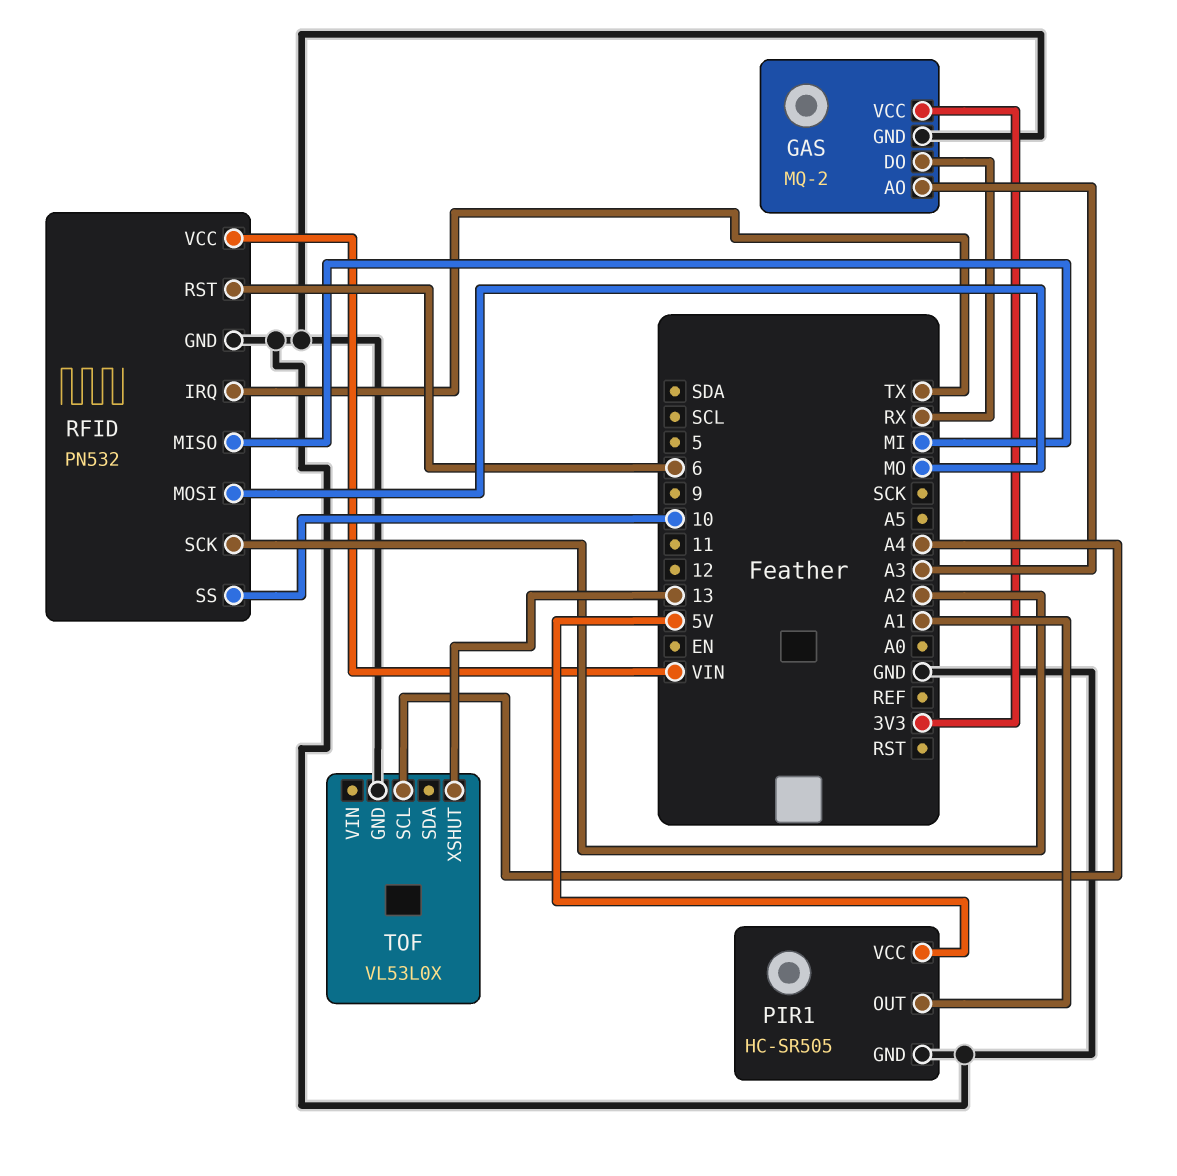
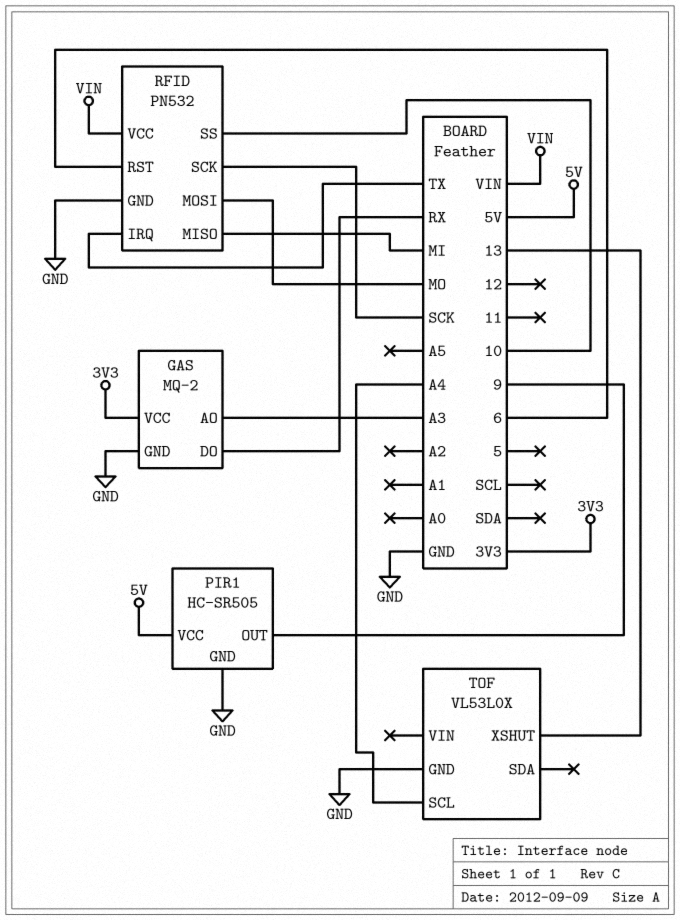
PIR1 pin OUT: A1 -> 9
RFID pin SCK: A2 -> SCK

